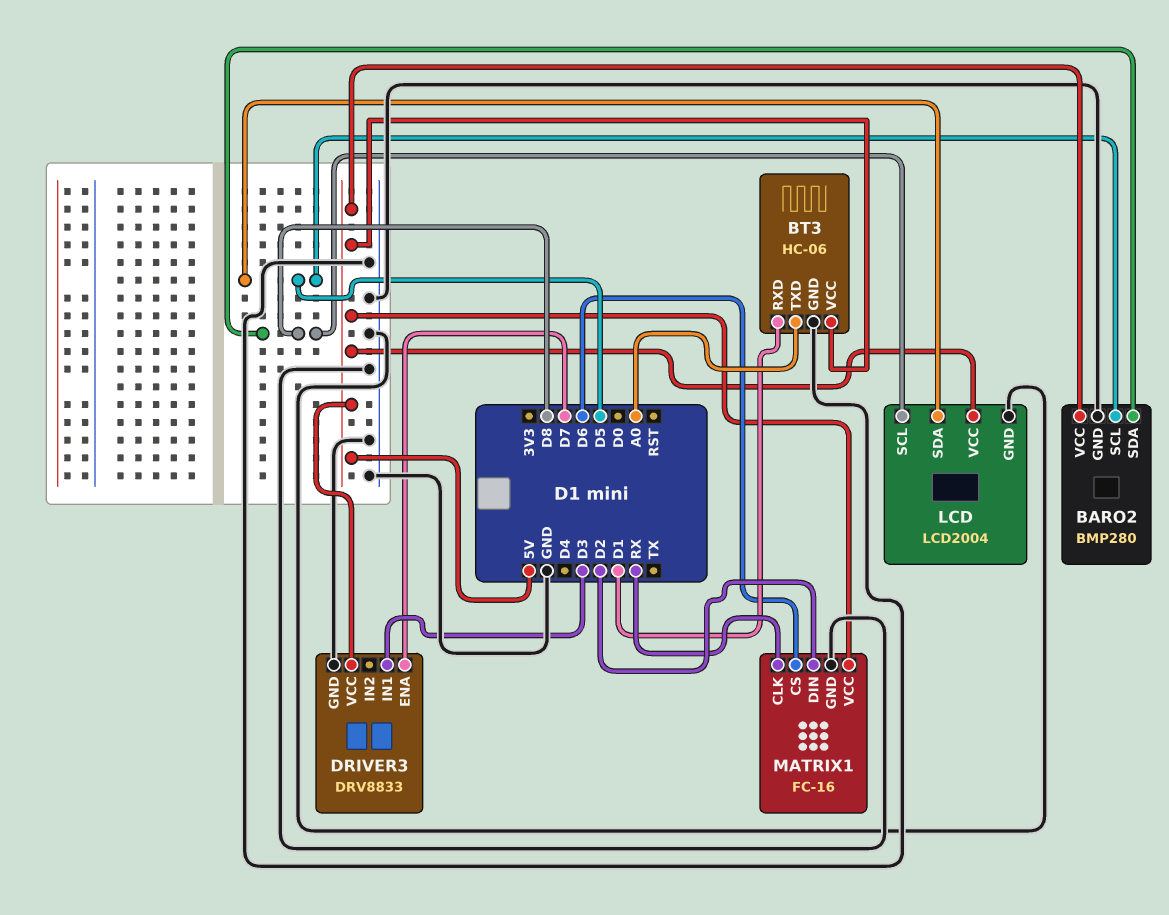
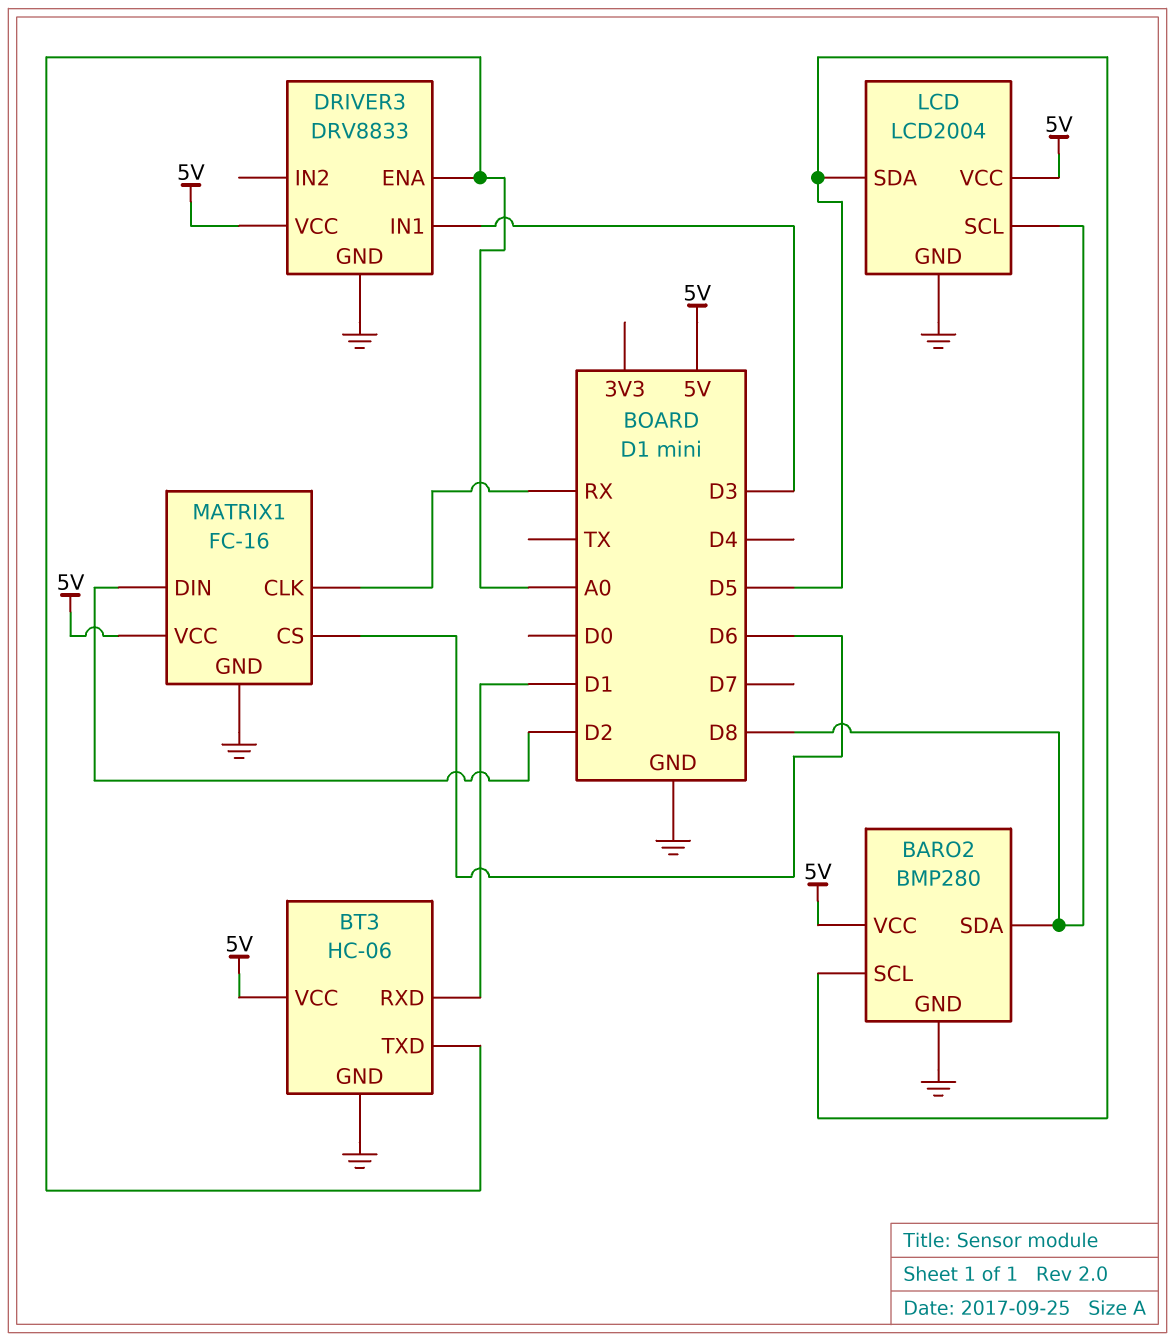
DRIVER3 pin ENA: D7 -> A0

